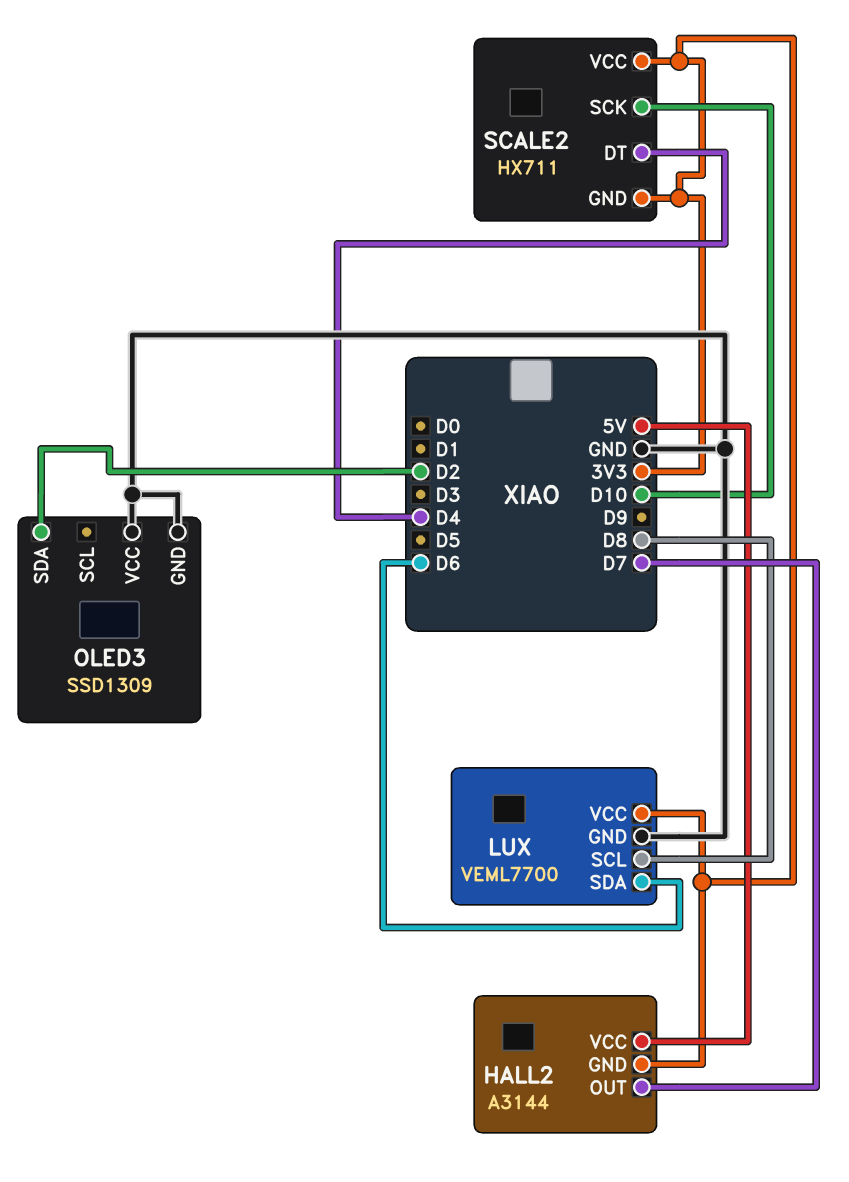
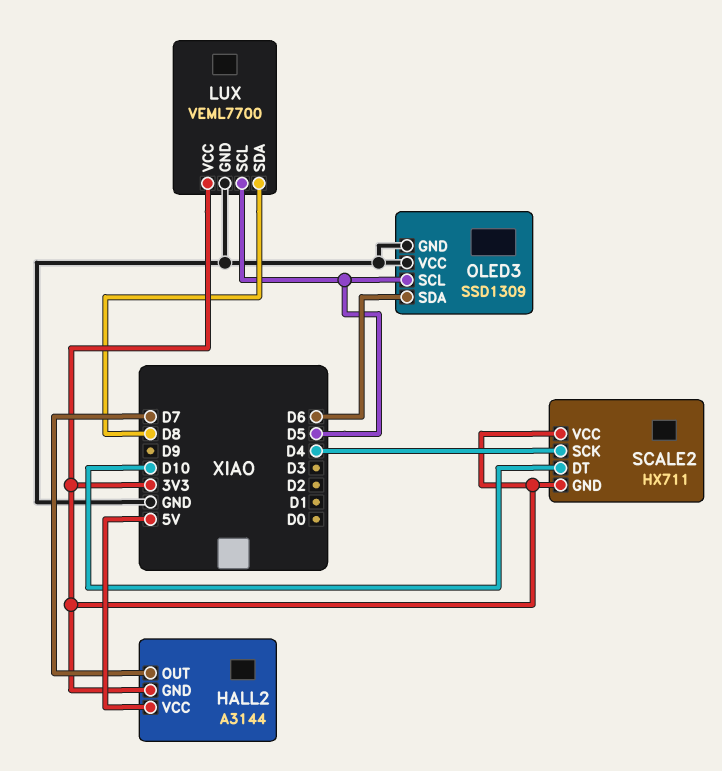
LUX pin SCL: D8 -> D5
LUX pin SDA: D6 -> D8
OLED3 pin SCL: none -> D5
OLED3 pin SDA: D2 -> D6
SCALE2 pin DT: D4 -> D10
SCALE2 pin SCK: D10 -> D4

